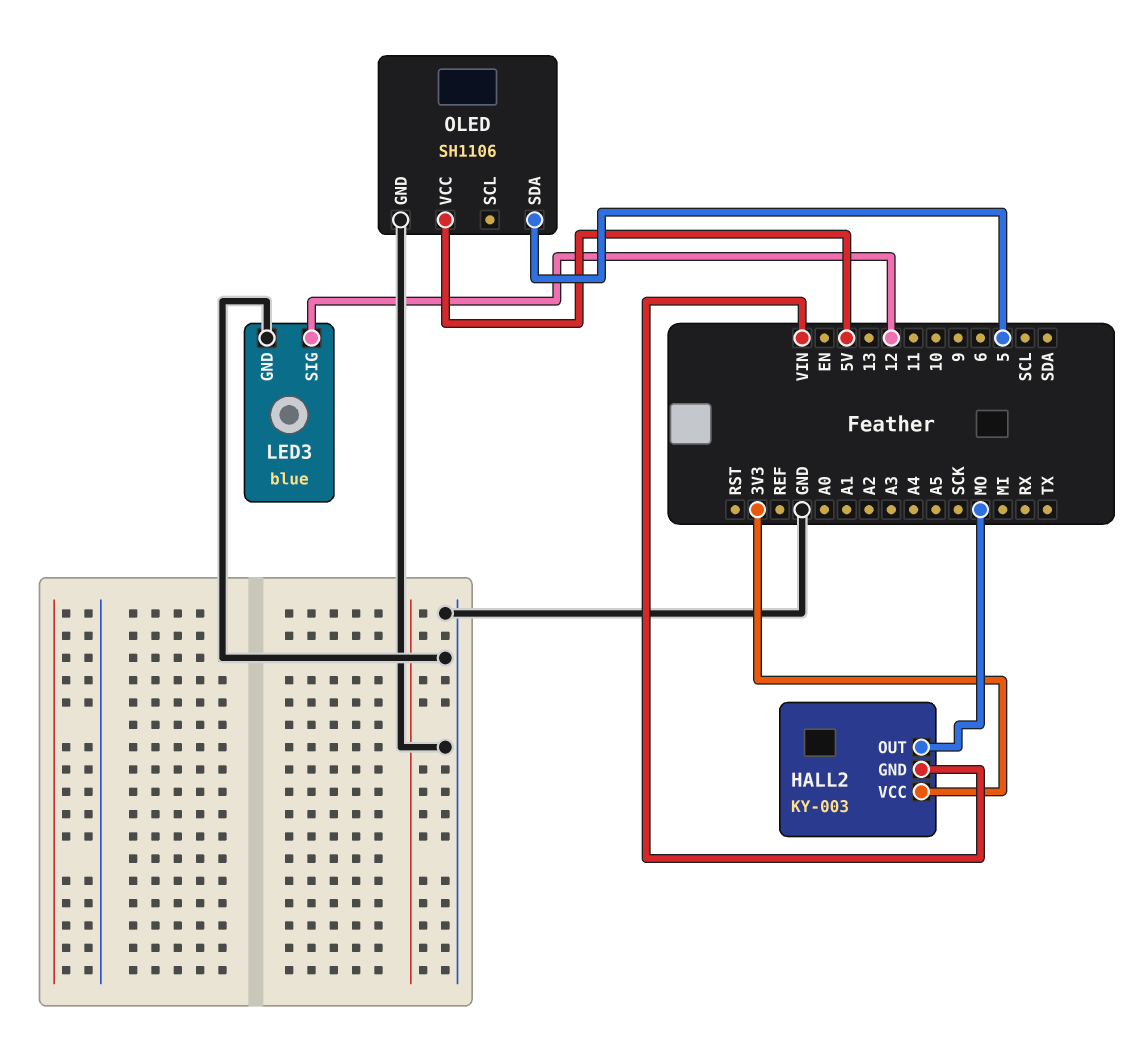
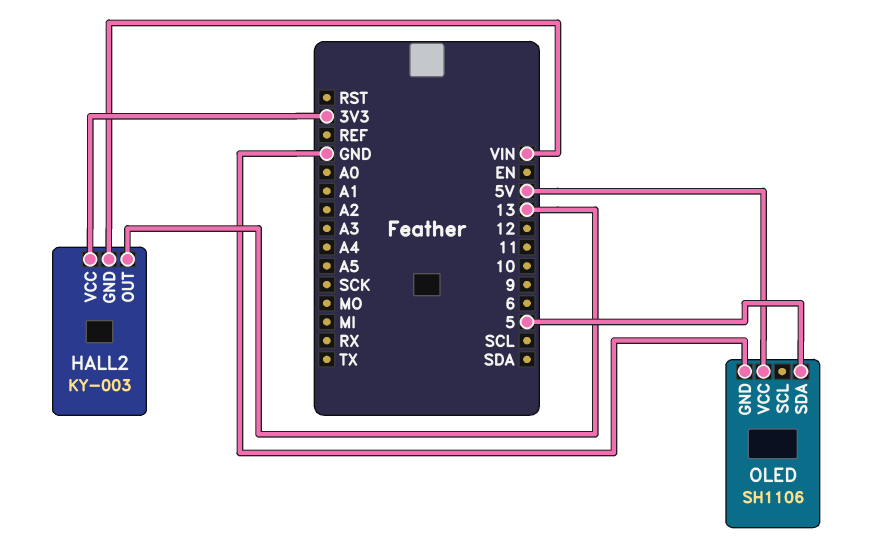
HALL2 pin OUT: MO -> 13
LED3: blue -> none
LED3 pin GND: GND -> none
LED3 pin SIG: 12 -> none

